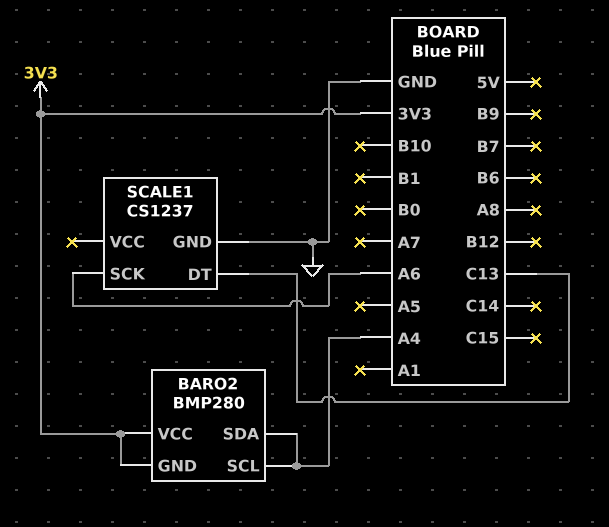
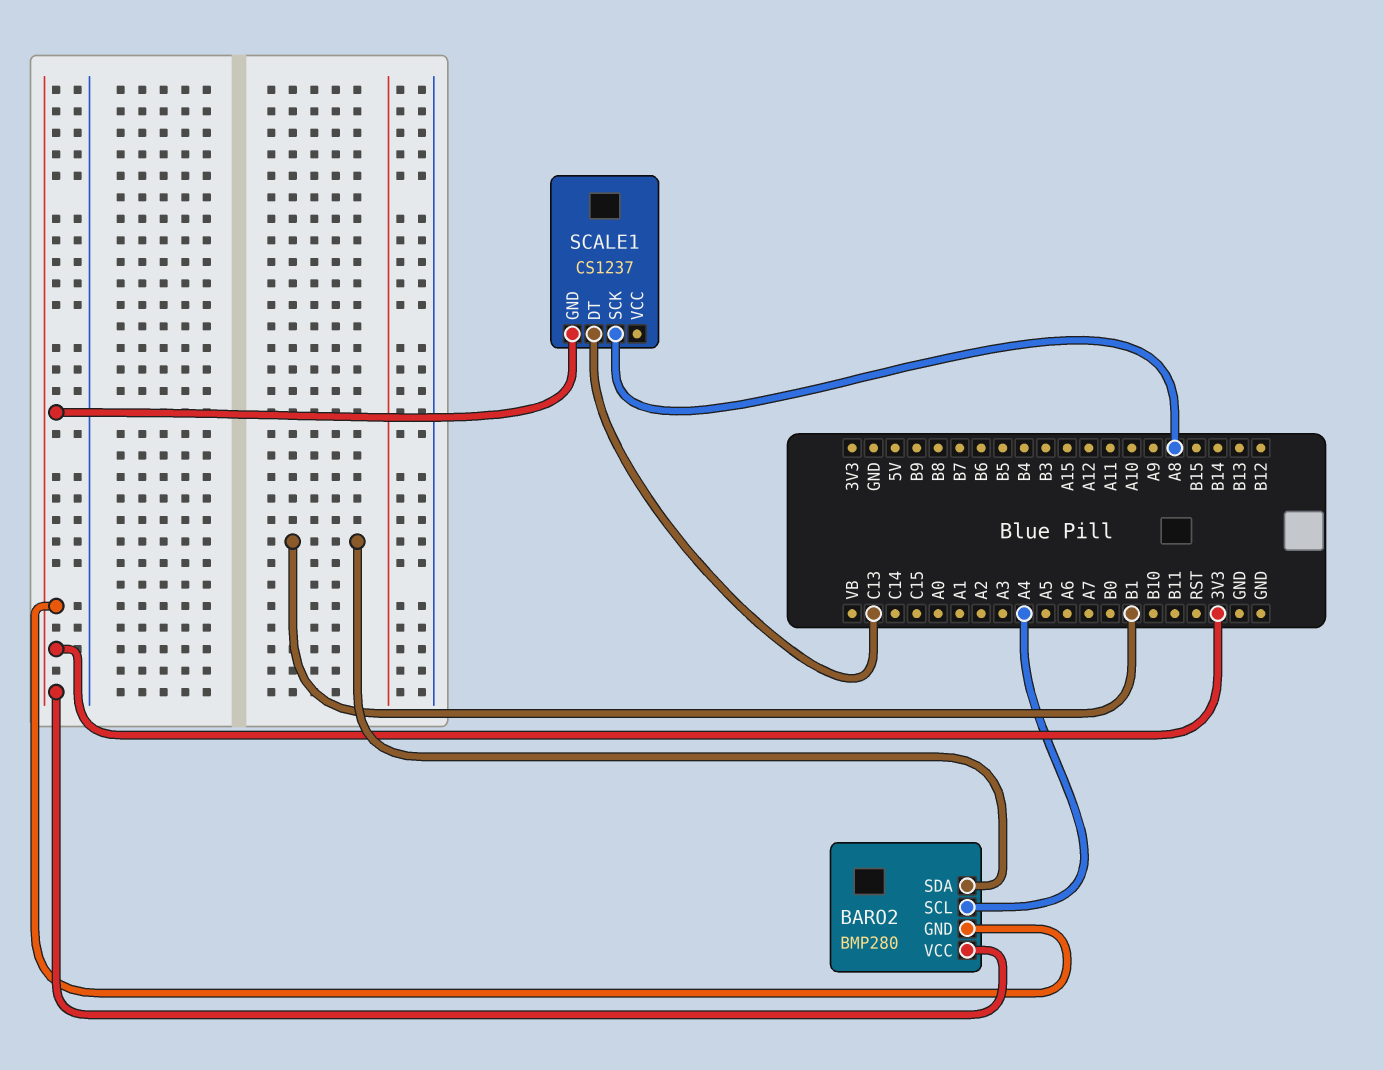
BARO2 pin SDA: A4 -> B1
SCALE1 pin GND: GND -> 3V3
SCALE1 pin SCK: A6 -> A8

